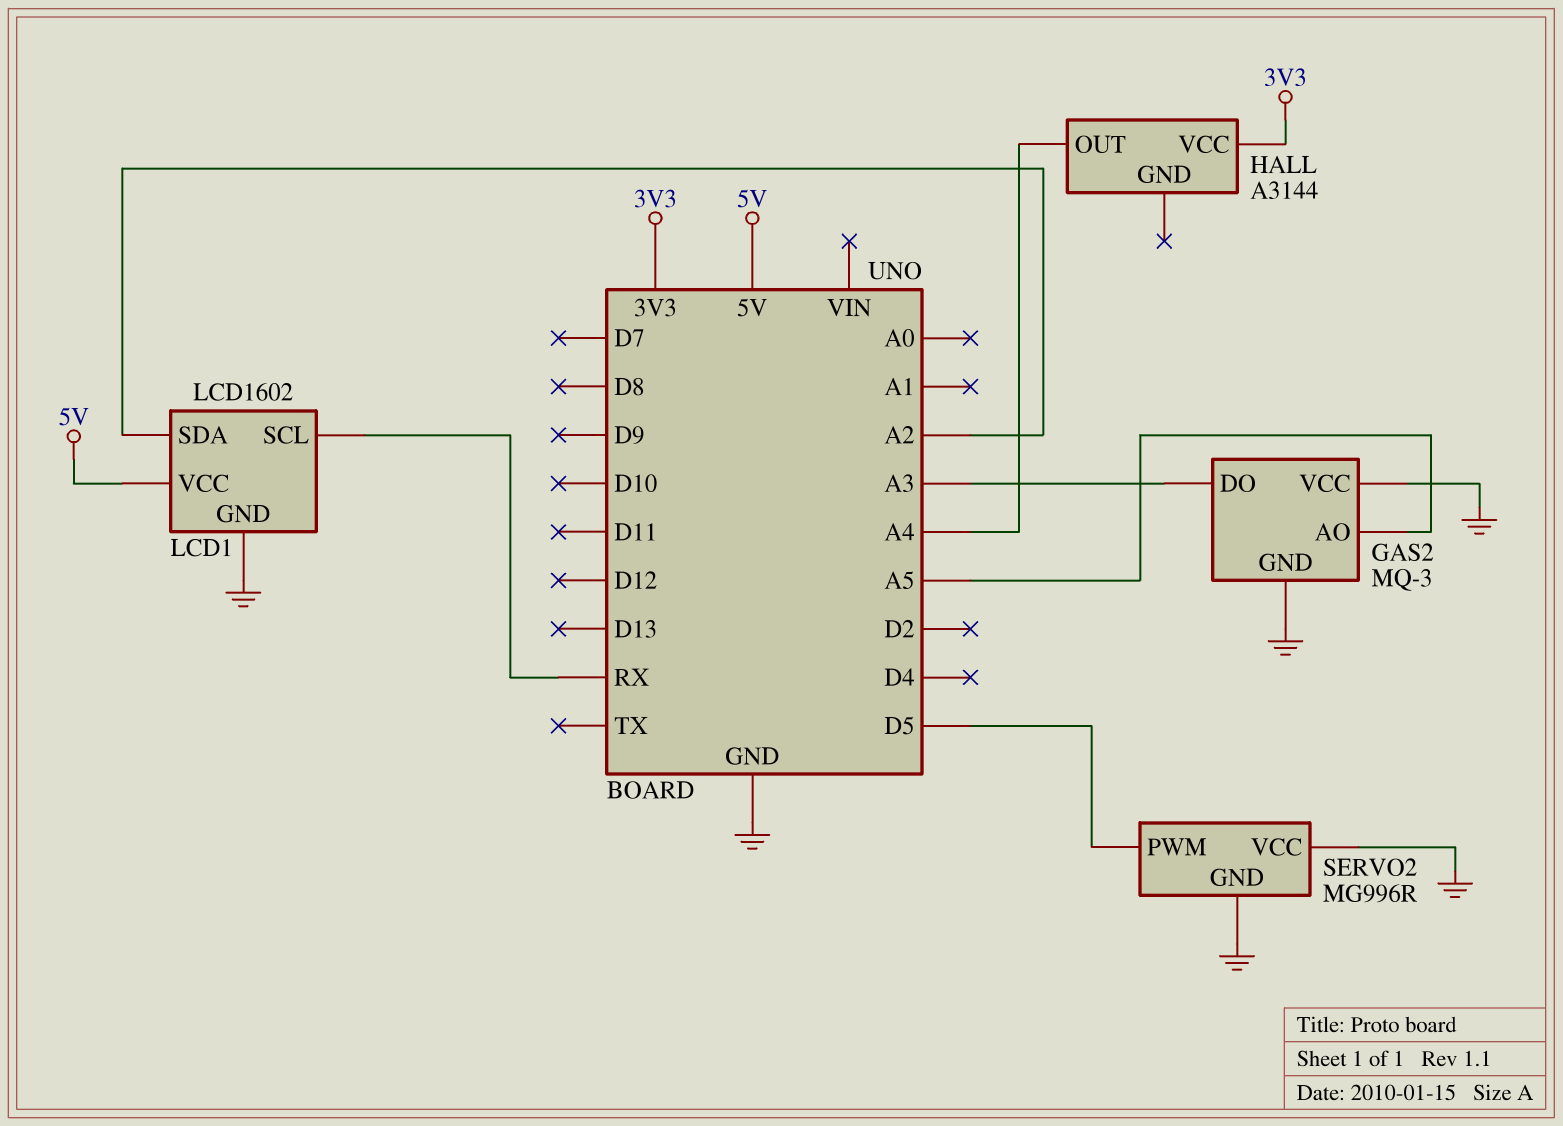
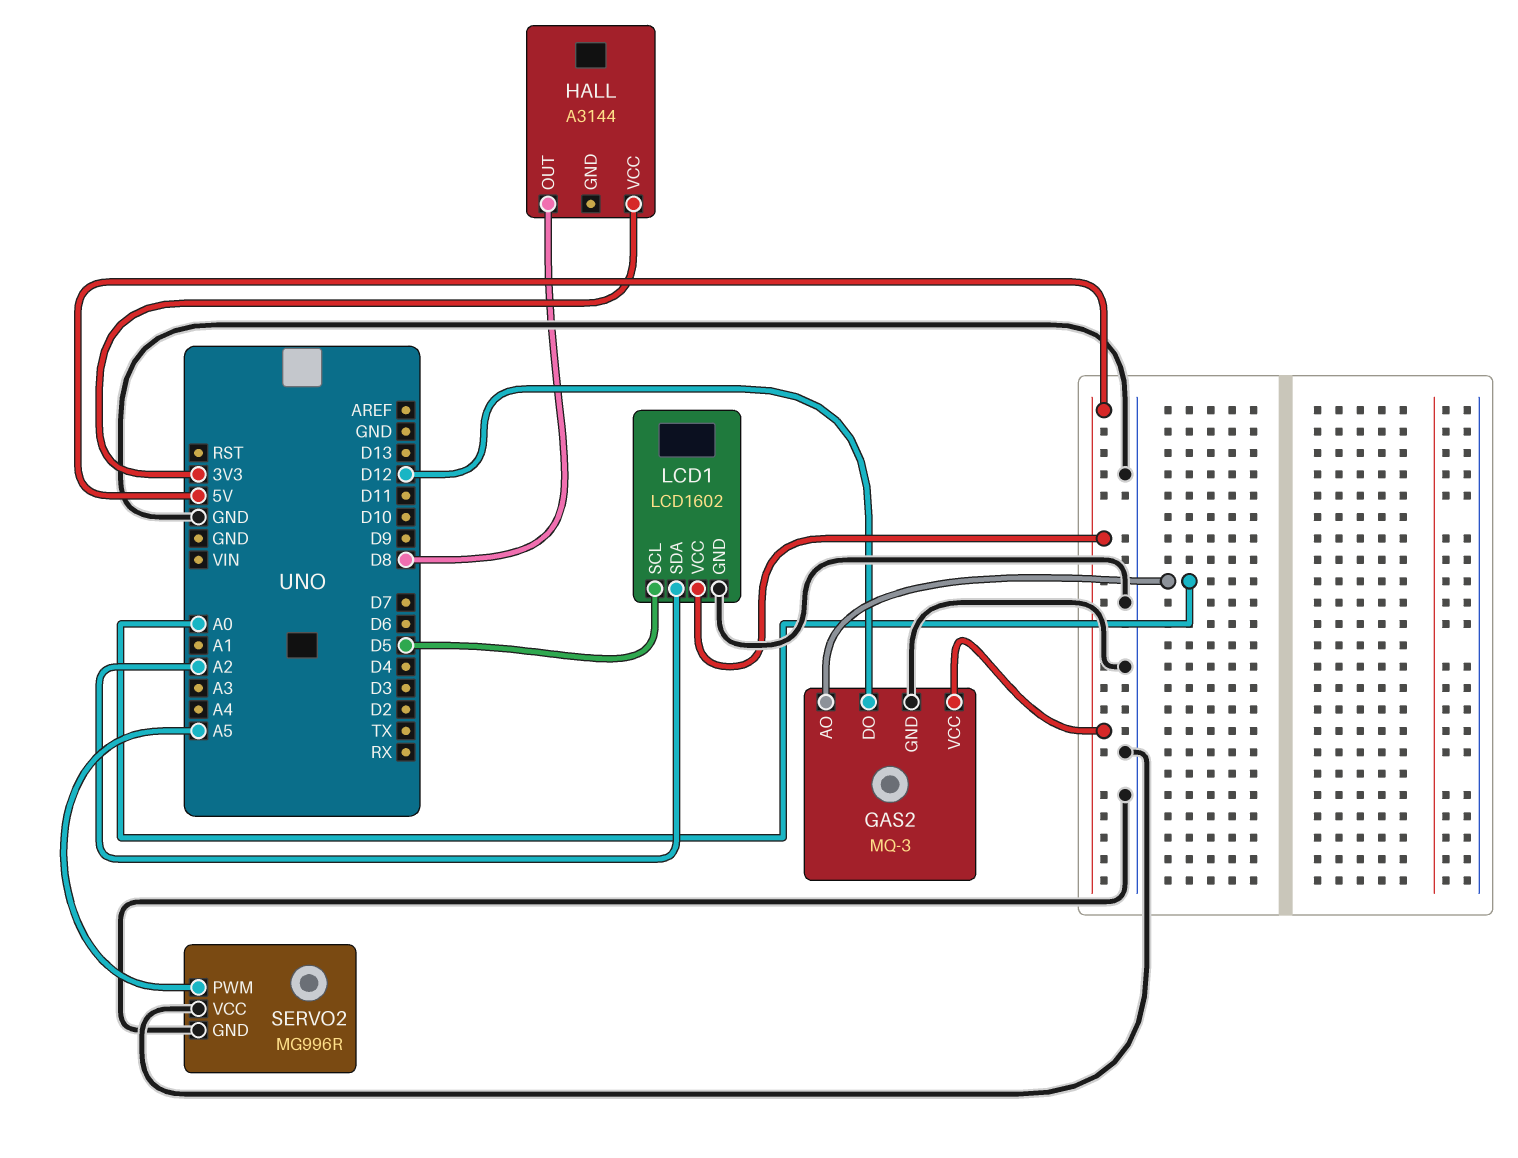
GAS2 pin AO: A5 -> A0
GAS2 pin DO: A3 -> D12
GAS2 pin VCC: GND -> 5V
HALL pin OUT: A4 -> D8
LCD1 pin SCL: RX -> D5
SERVO2 pin PWM: D5 -> A5

